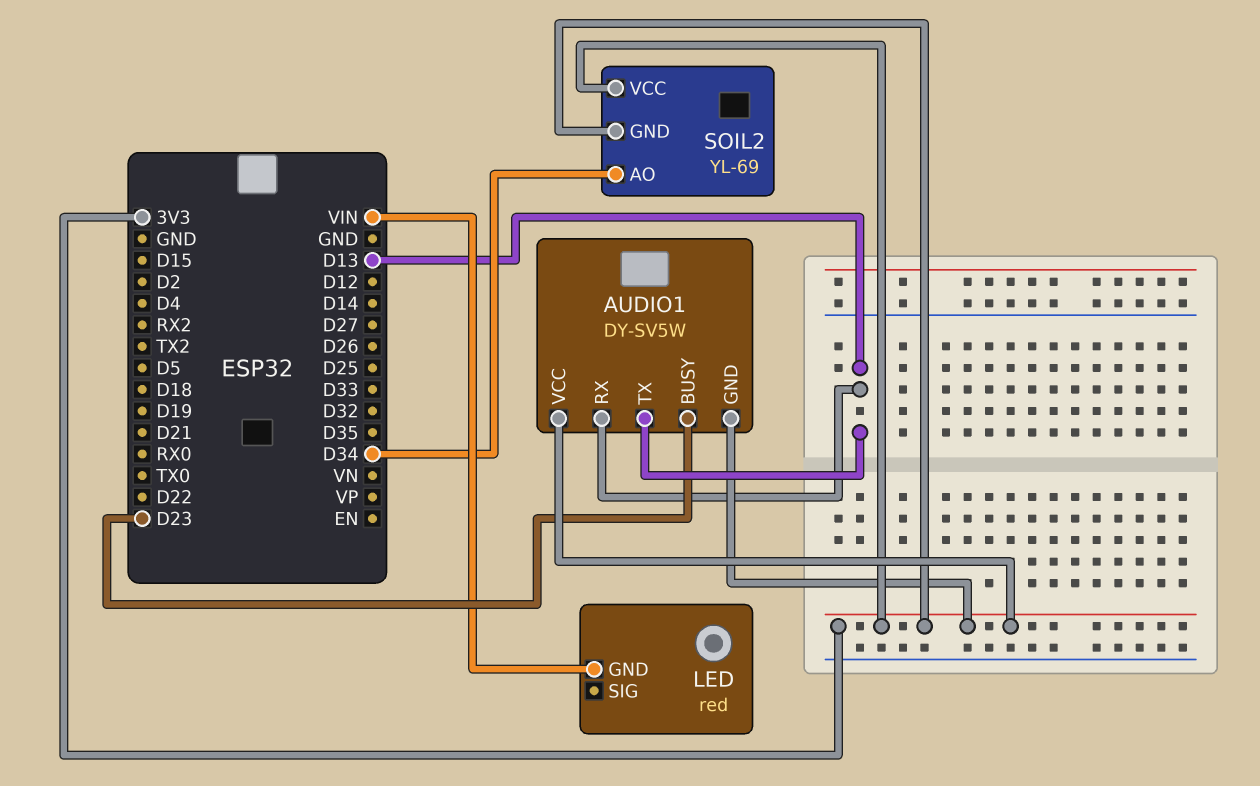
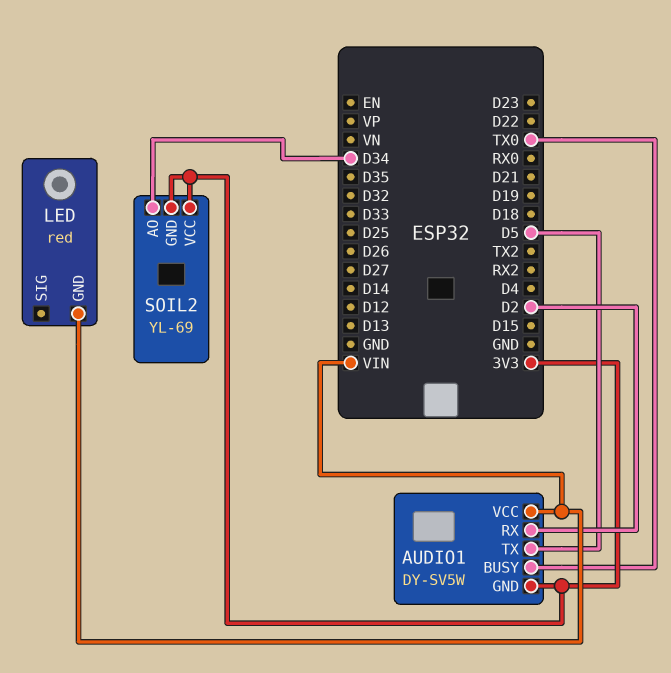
AUDIO1 pin BUSY: D23 -> TX0
AUDIO1 pin RX: D13 -> D2
AUDIO1 pin TX: D13 -> D5
AUDIO1 pin VCC: 3V3 -> VIN

